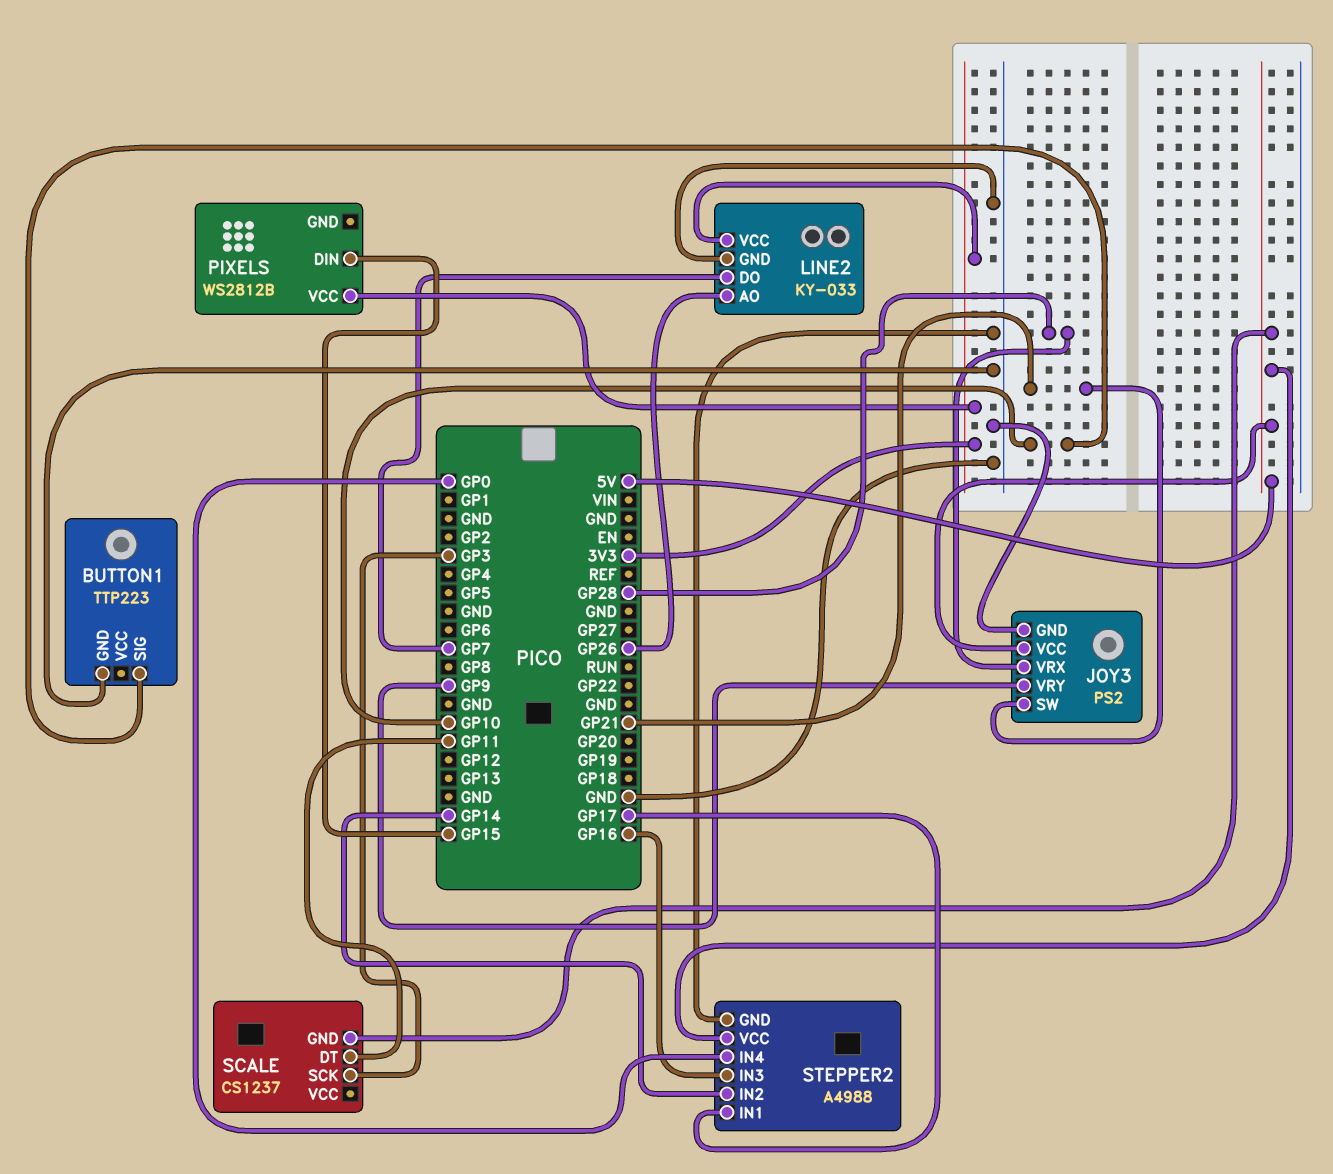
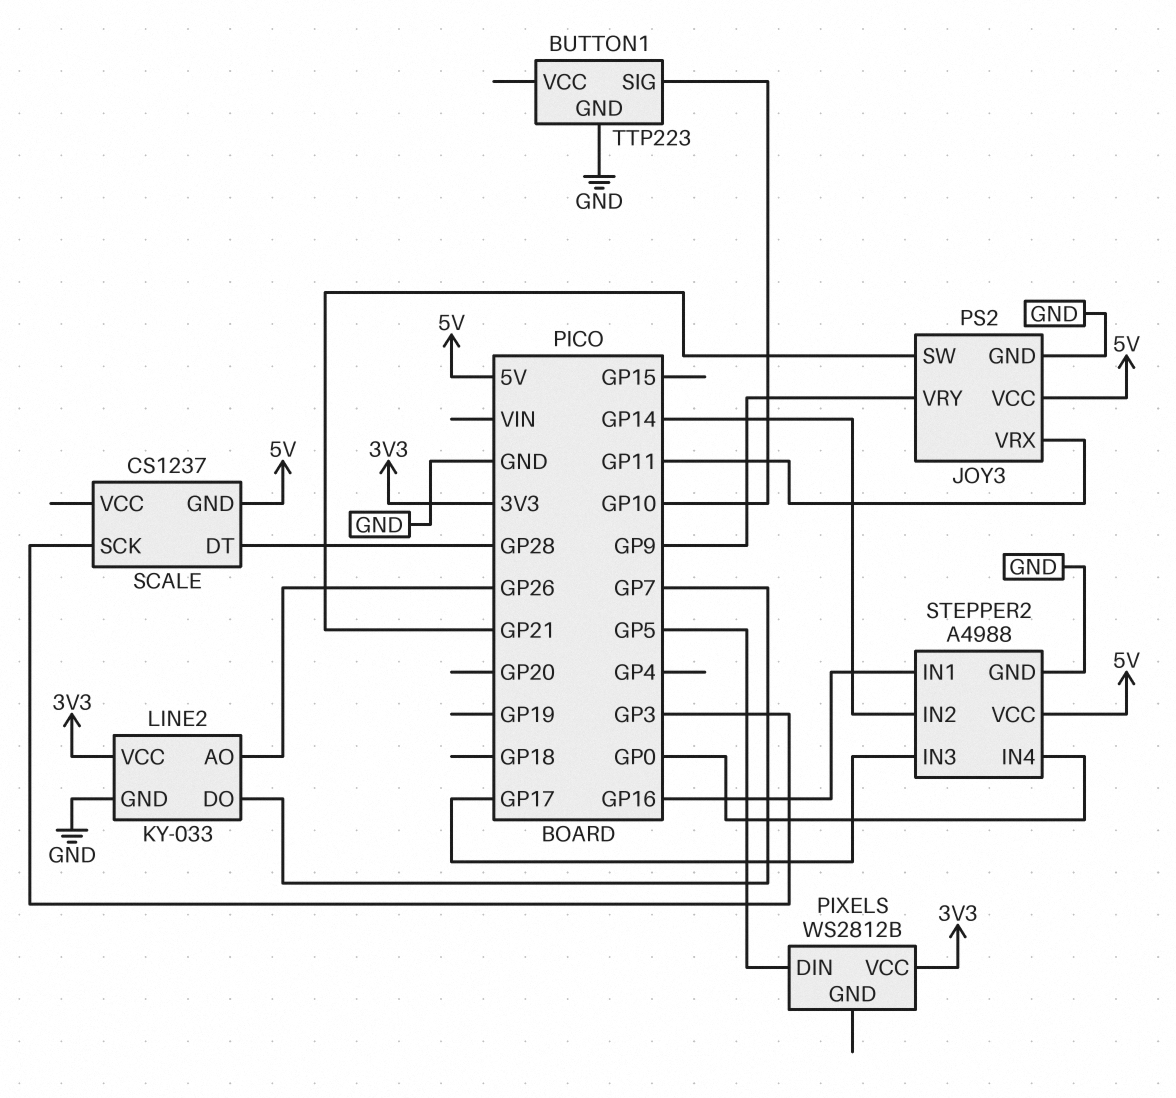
JOY3 pin VRX: GP28 -> GP11
PIXELS pin DIN: GP15 -> GP5
SCALE pin DT: GP11 -> GP28
STEPPER2 pin IN1: GP17 -> GP16
STEPPER2 pin IN3: GP16 -> GP17

